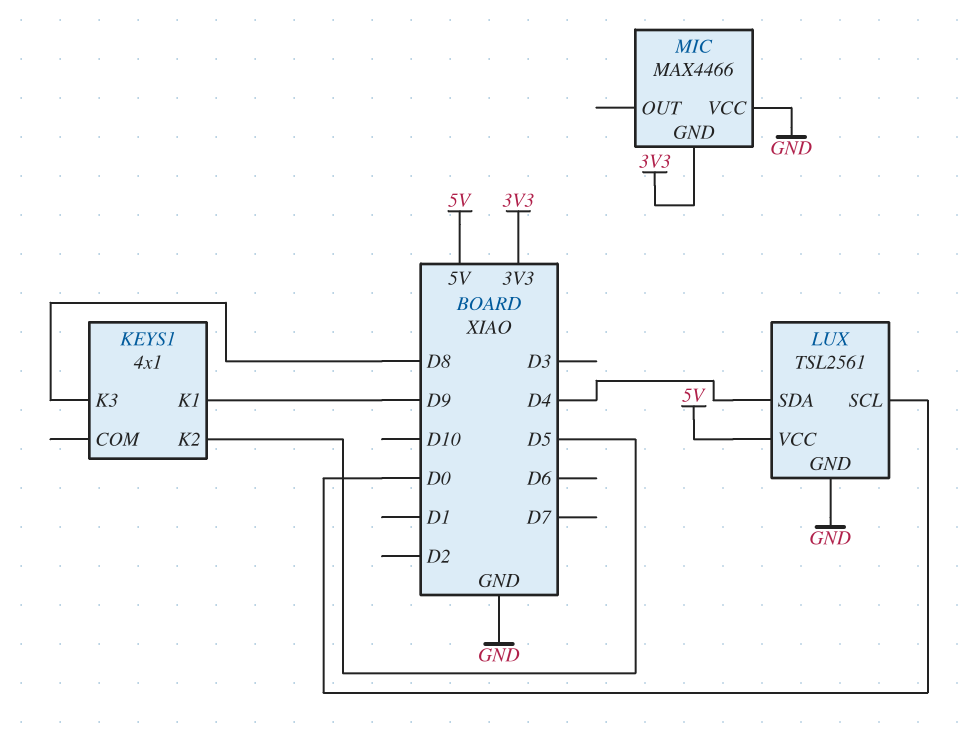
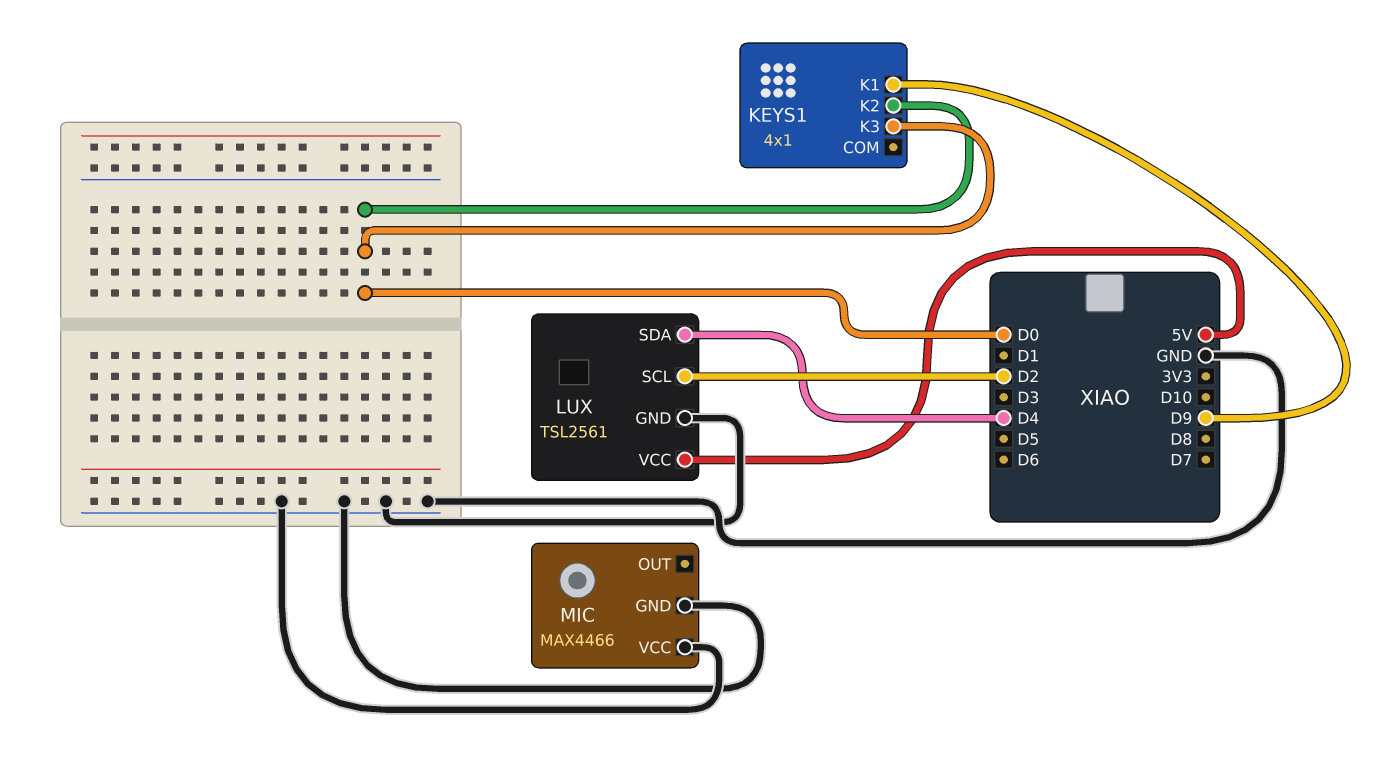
KEYS1 pin K2: D5 -> D0
KEYS1 pin K3: D8 -> D0
LUX pin SCL: D0 -> D2
MIC pin GND: 3V3 -> GND

